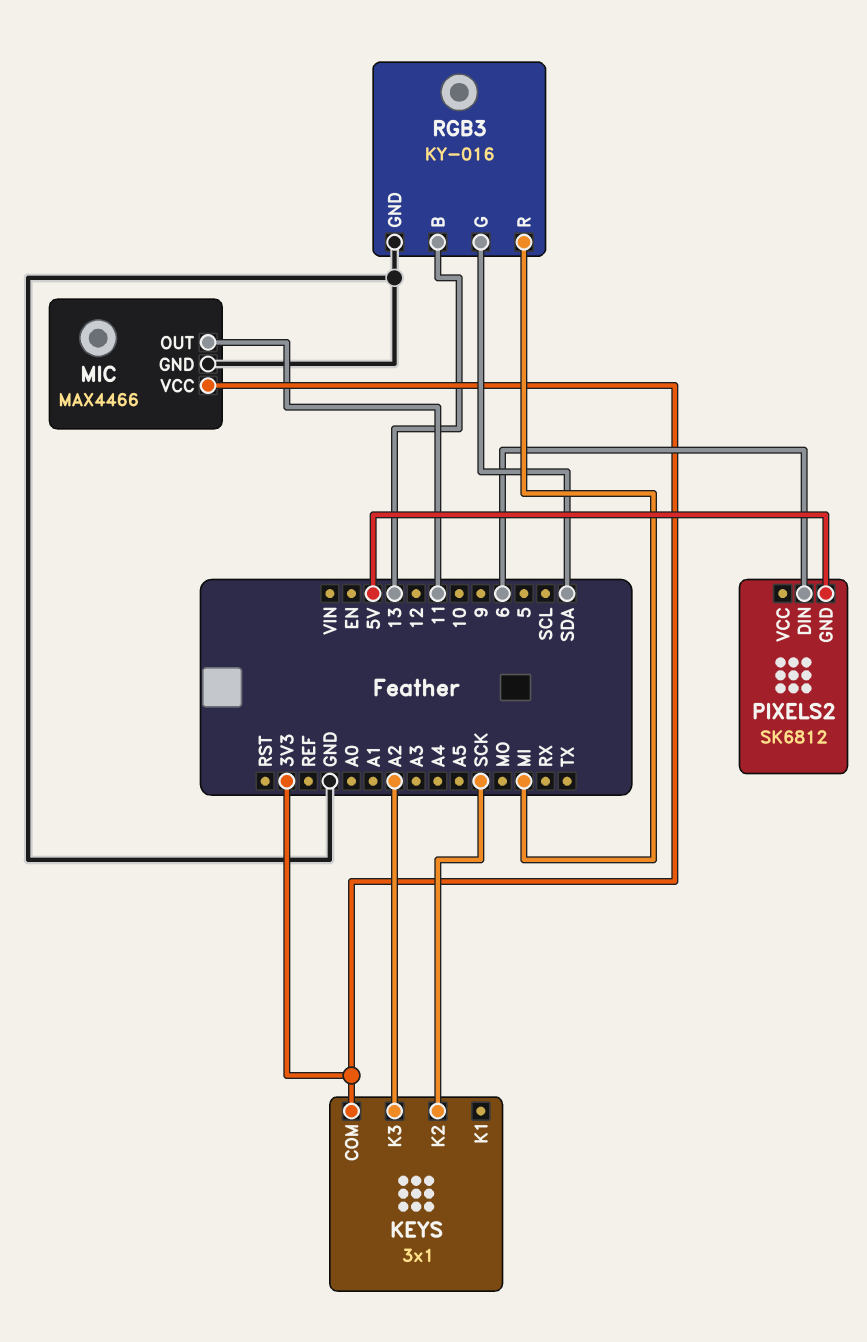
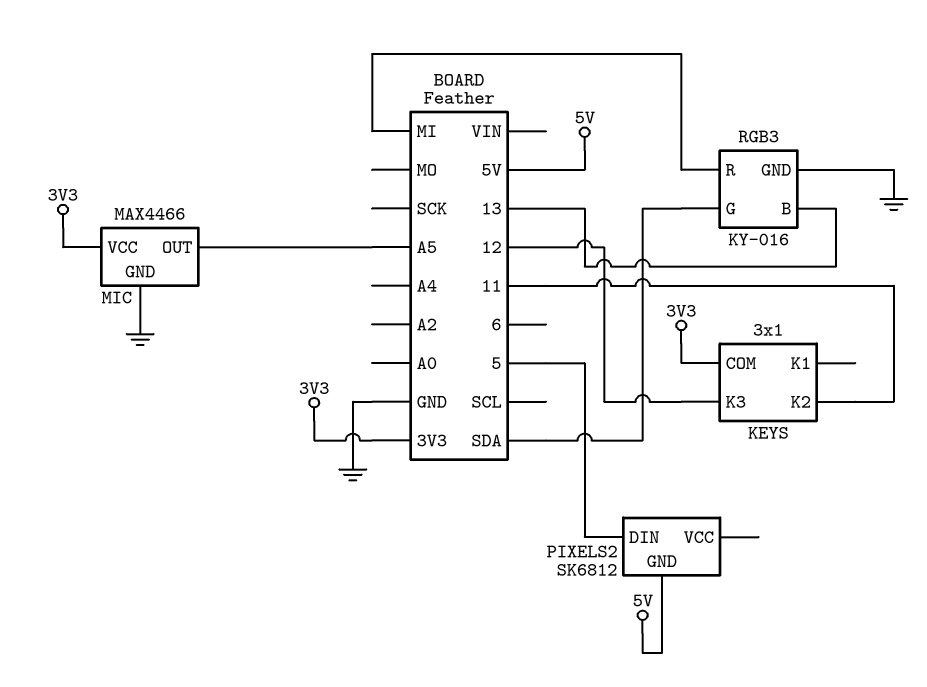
KEYS pin K2: SCK -> 11
KEYS pin K3: A2 -> 12
MIC pin OUT: 11 -> A5
PIXELS2 pin DIN: 6 -> 5

